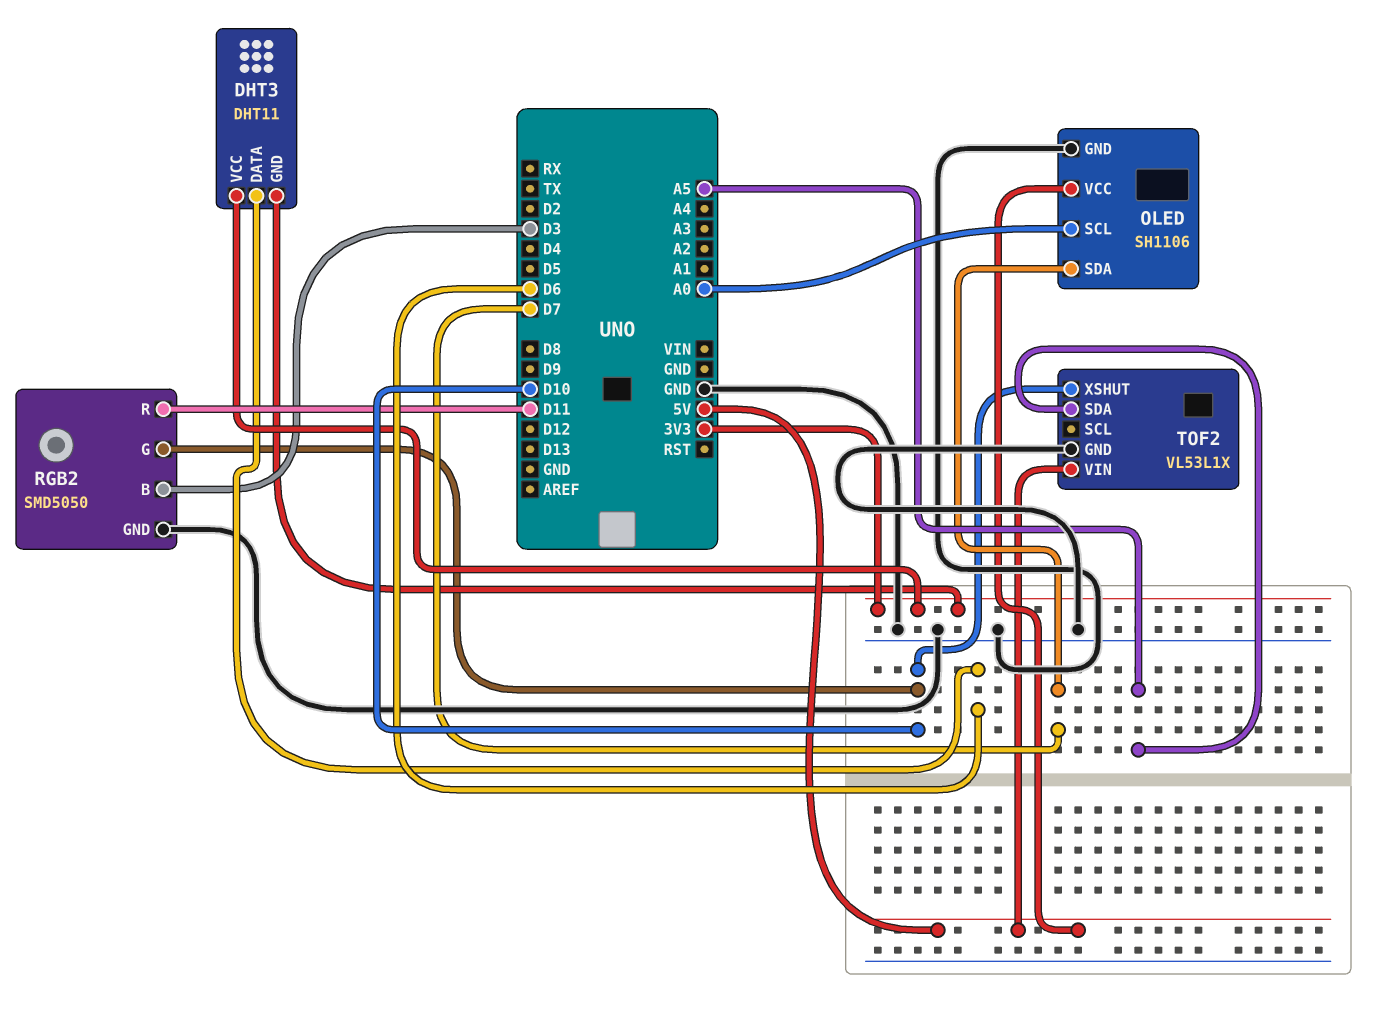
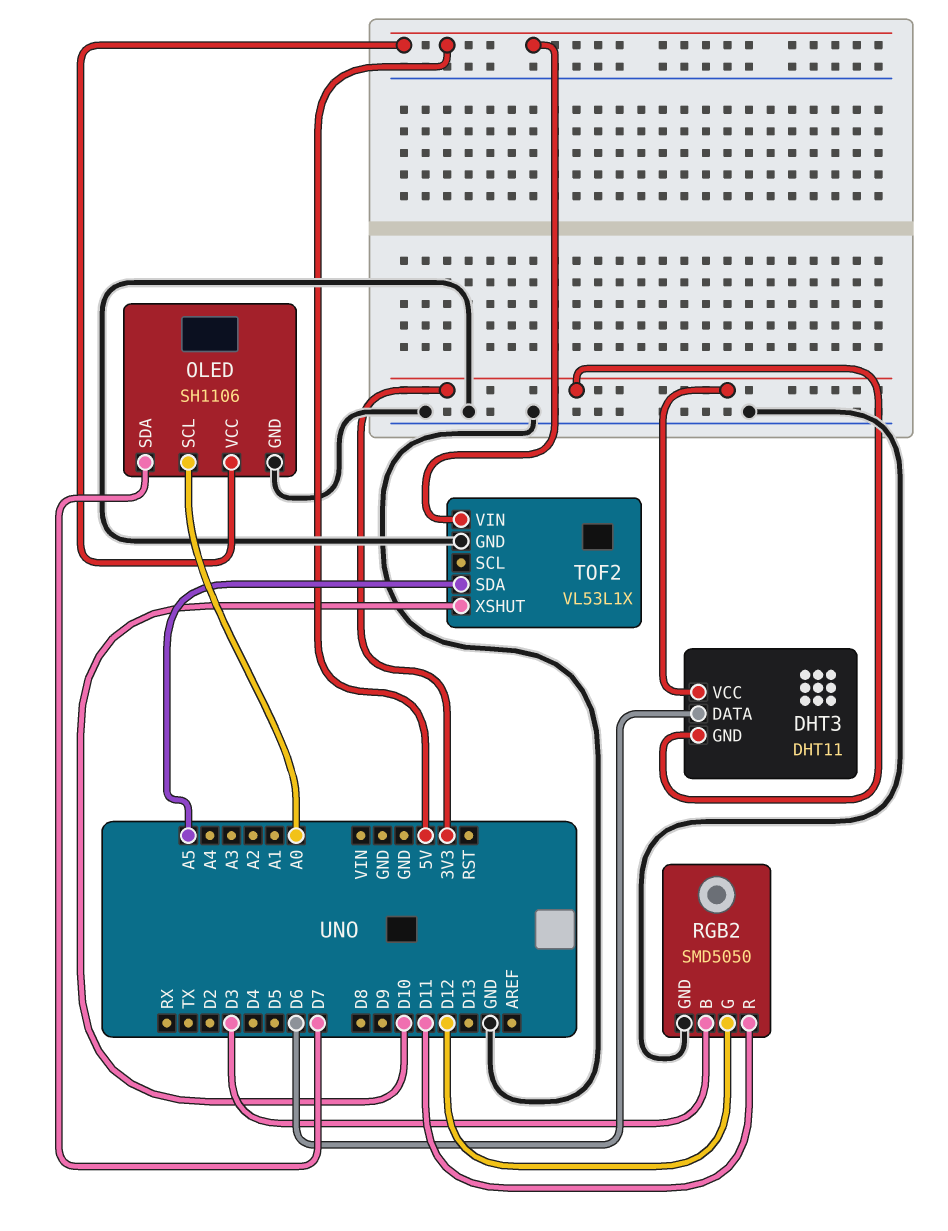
RGB2 pin G: D10 -> D12

